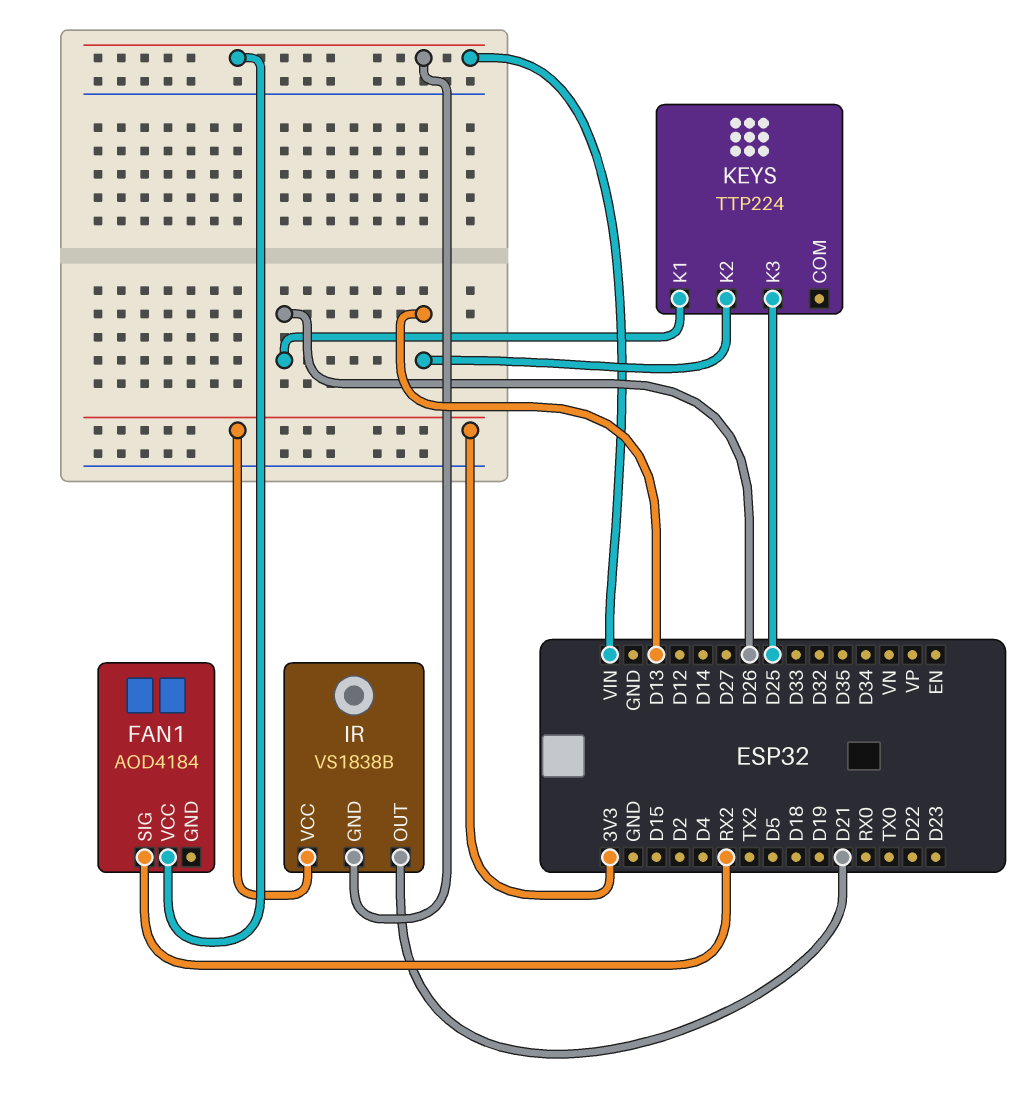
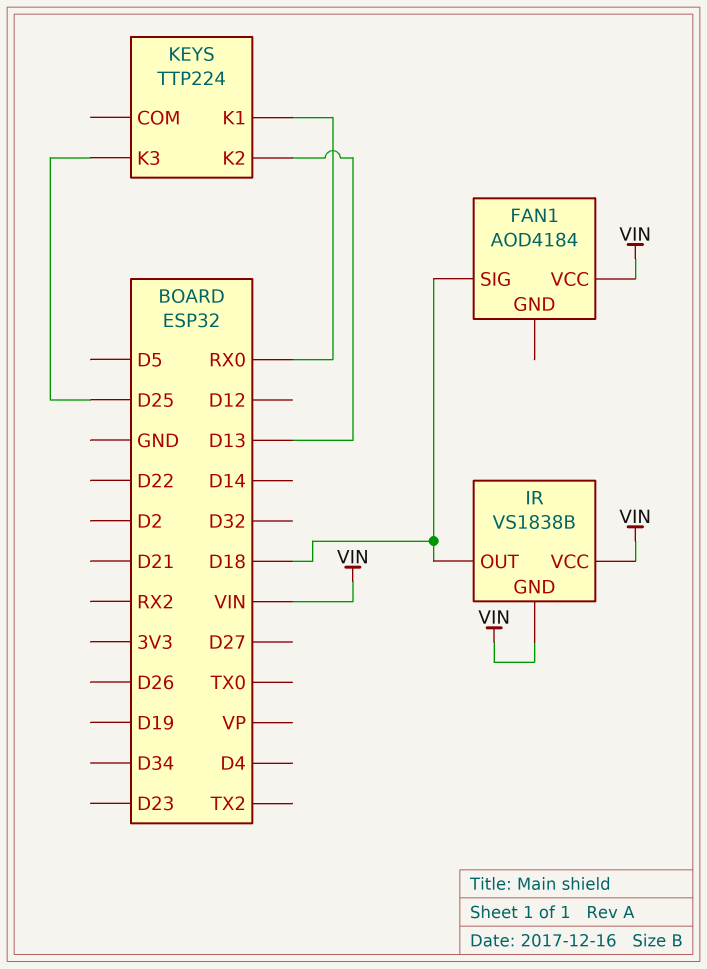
FAN1 pin SIG: RX2 -> D18
IR pin OUT: D21 -> D18
IR pin VCC: 3V3 -> VIN
KEYS pin K1: D26 -> RX0

